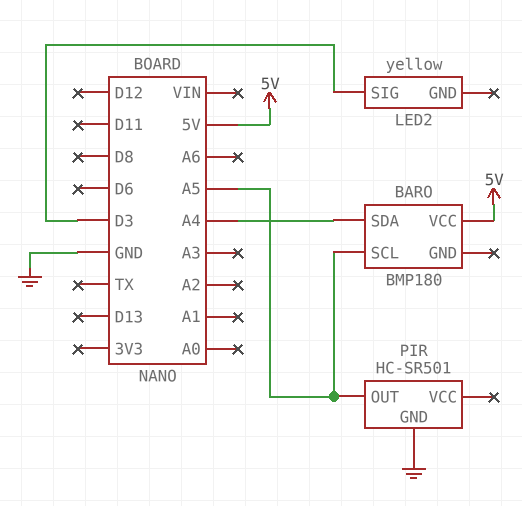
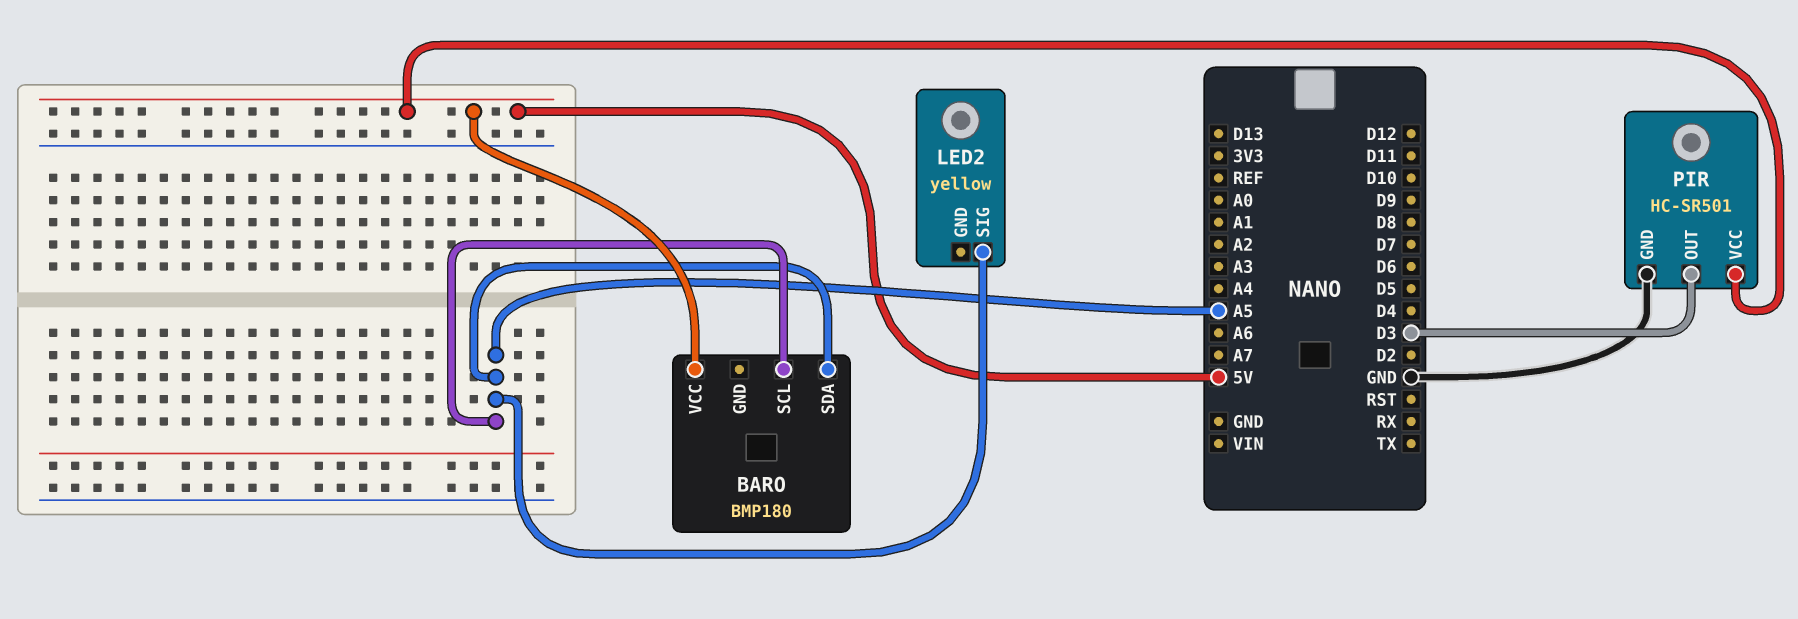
BARO pin SDA: A4 -> A5
LED2 pin SIG: D3 -> A5
PIR pin OUT: A5 -> D3
PIR pin VCC: none -> 5V

